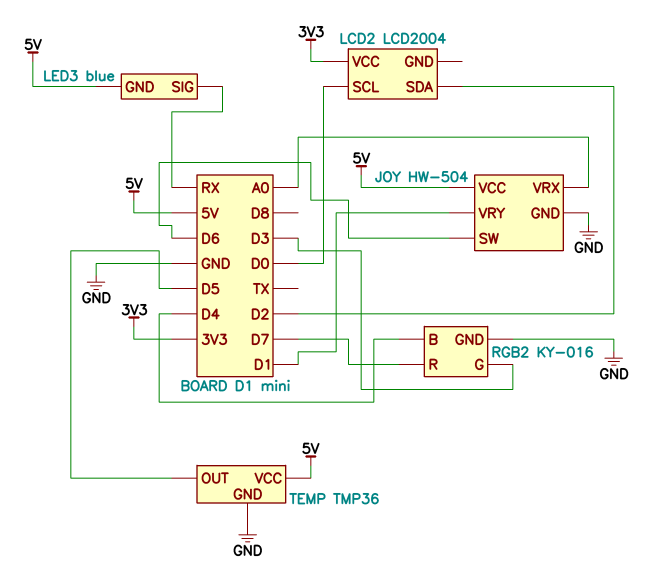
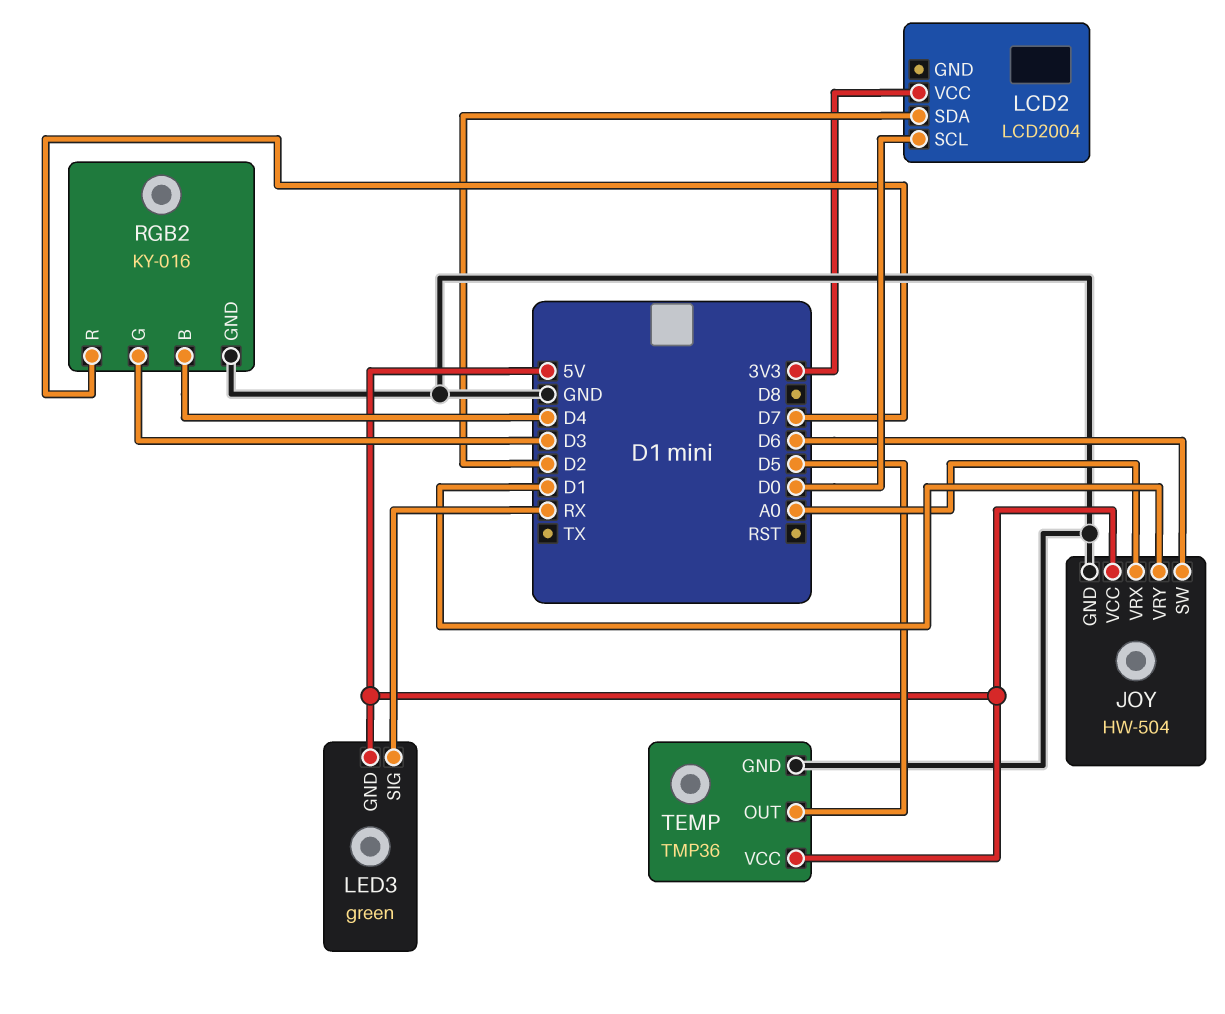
LED3: blue -> green

